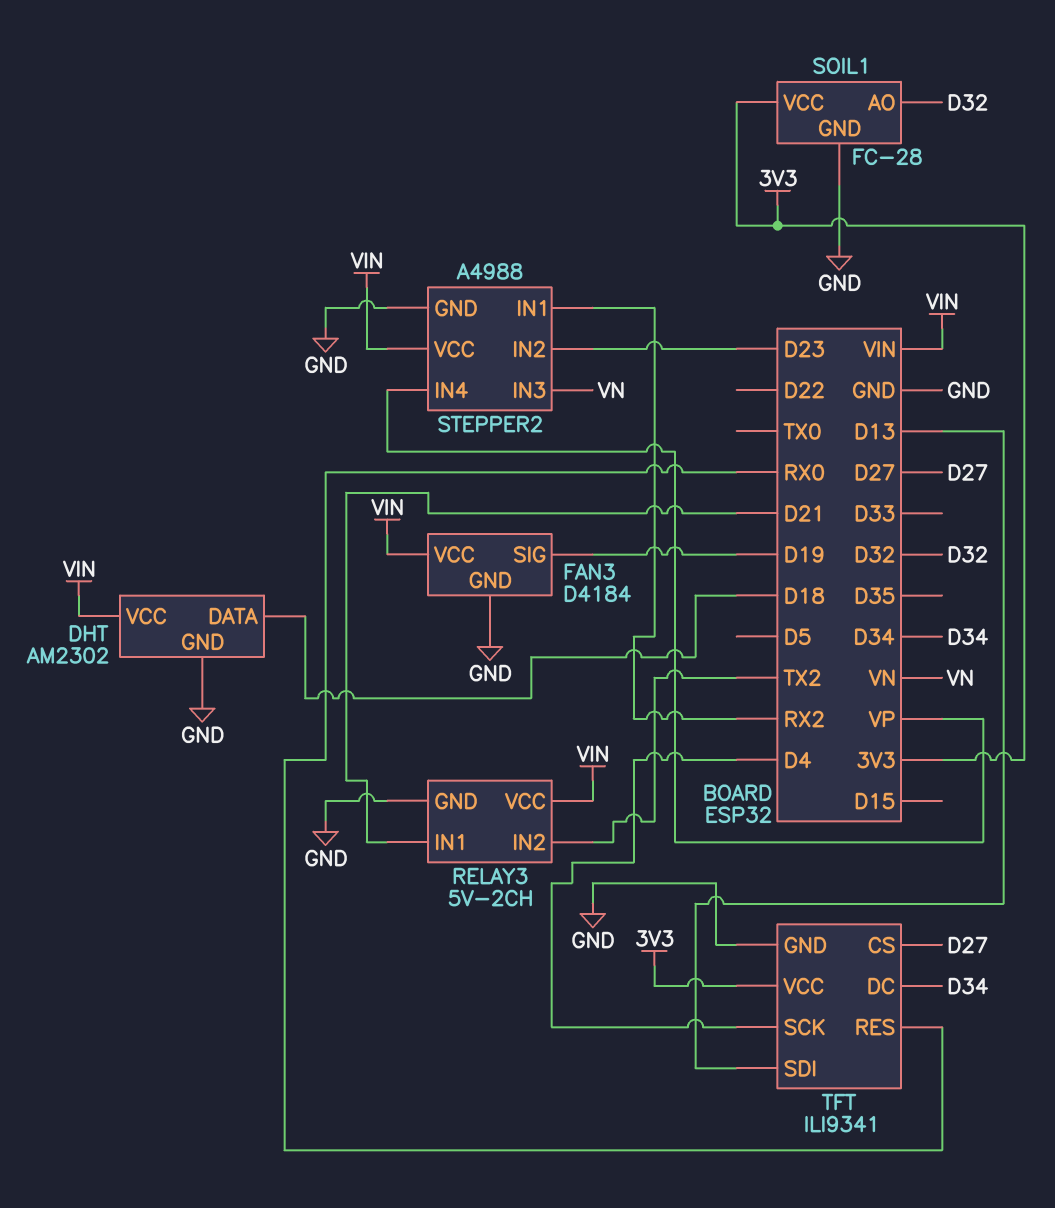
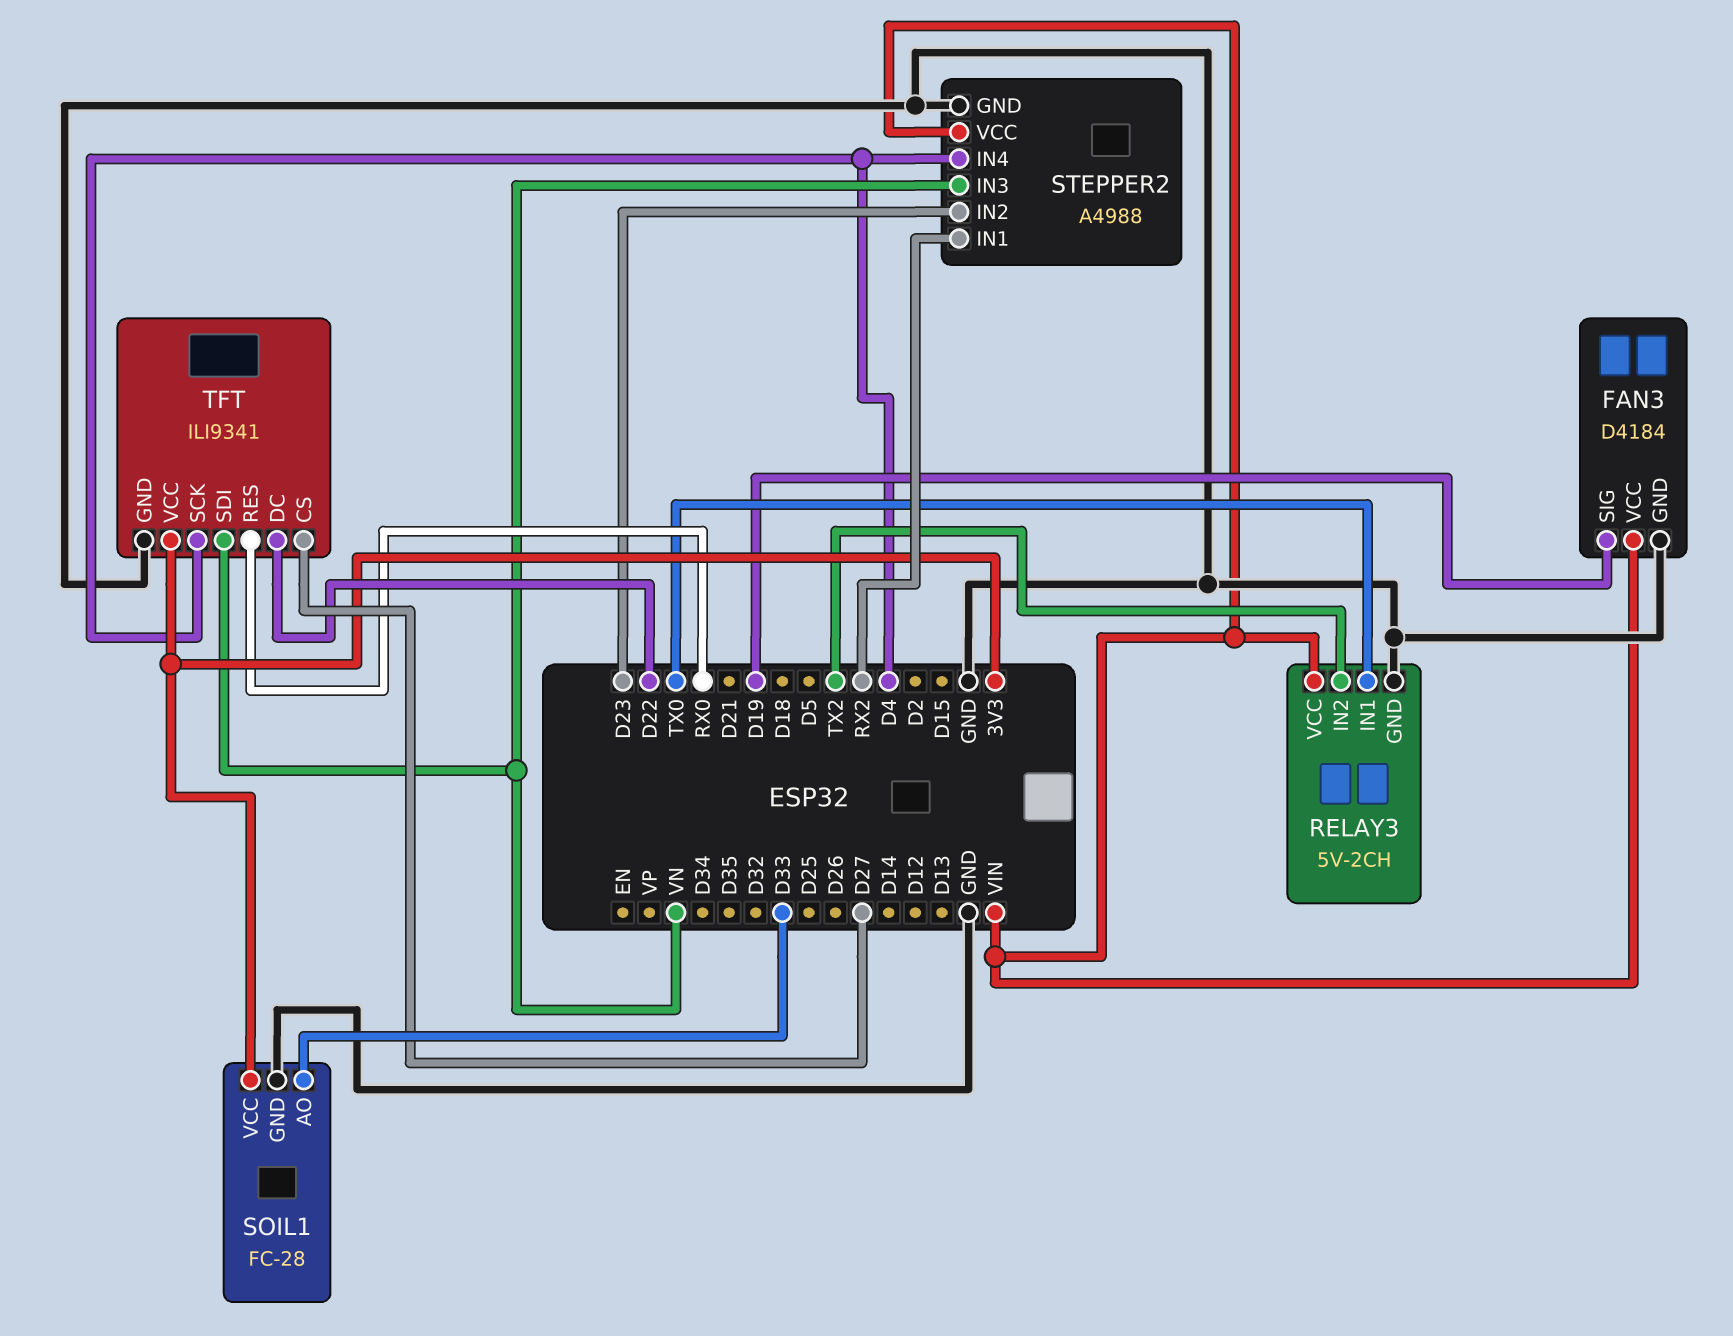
DHT: AM2302 -> none
DHT pin DATA: D18 -> none
DHT pin GND: GND -> none
DHT pin VCC: VIN -> none
RELAY3 pin IN1: D21 -> TX0
SOIL1 pin AO: D32 -> D33
STEPPER2 pin IN4: VP -> D4
TFT pin DC: D34 -> D22
TFT pin SDI: D13 -> VN

